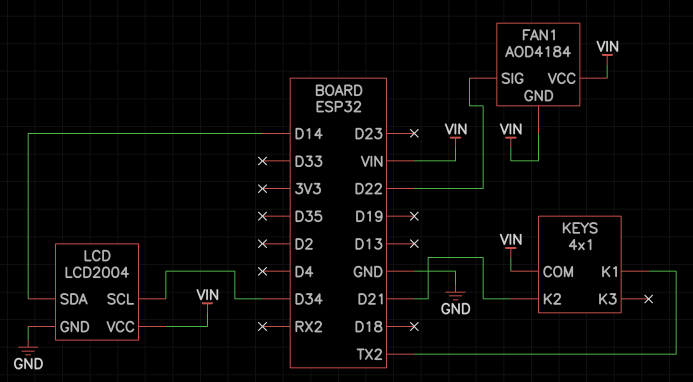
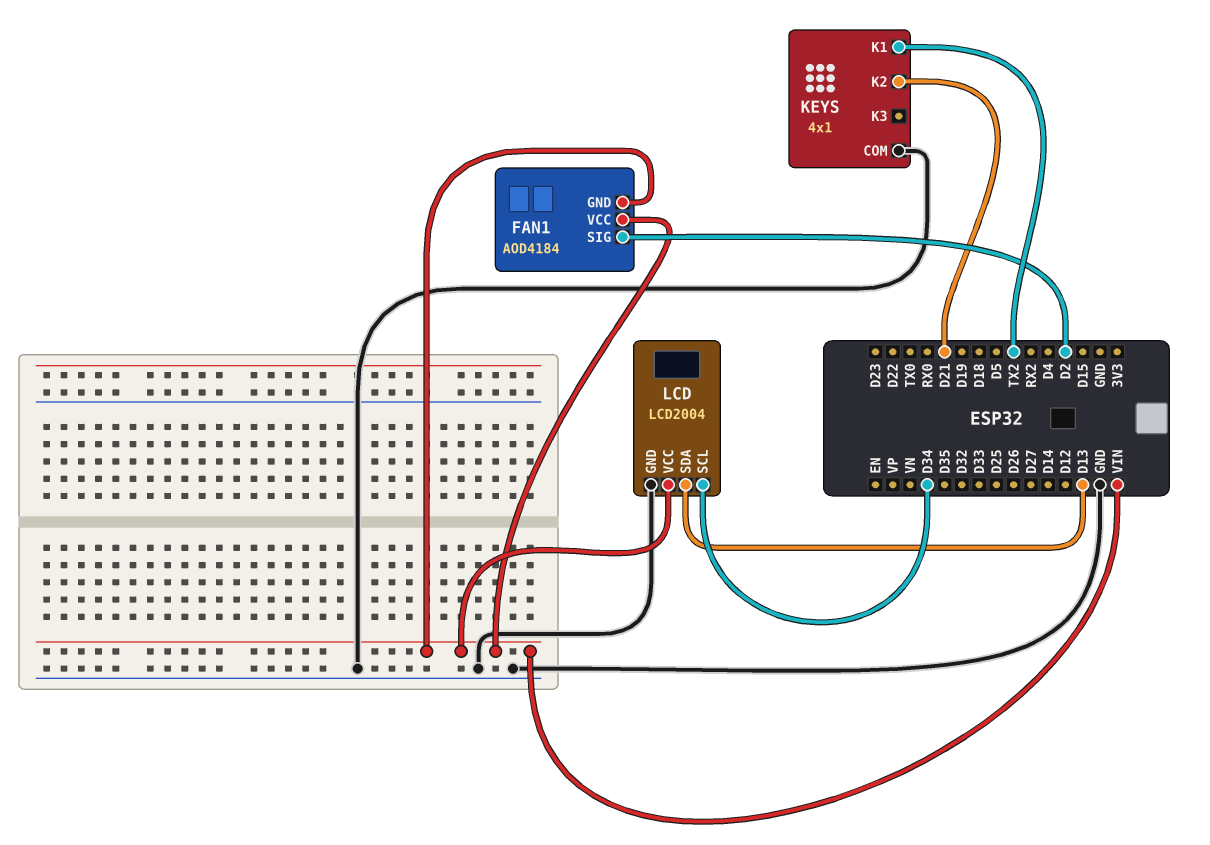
FAN1 pin SIG: D22 -> D2
KEYS pin COM: VIN -> GND
LCD pin SDA: D14 -> D13

